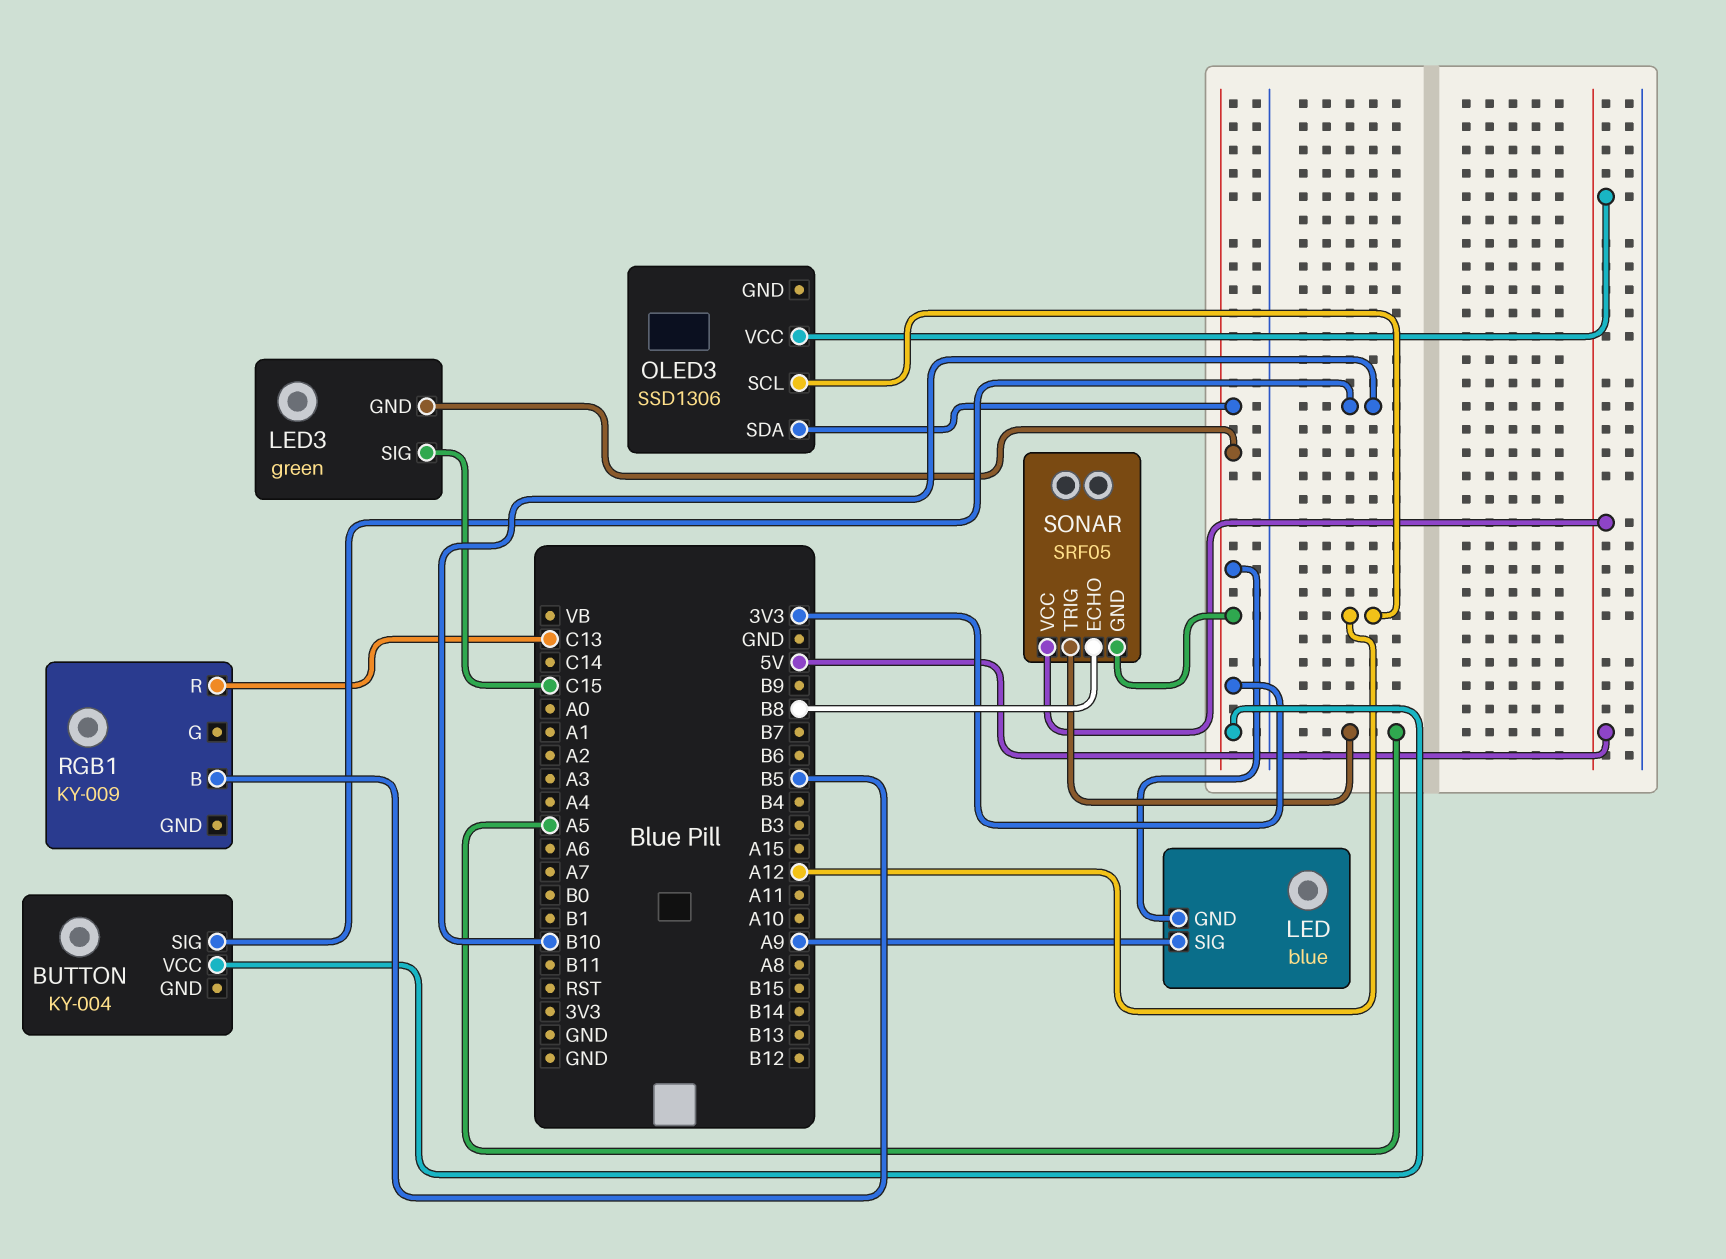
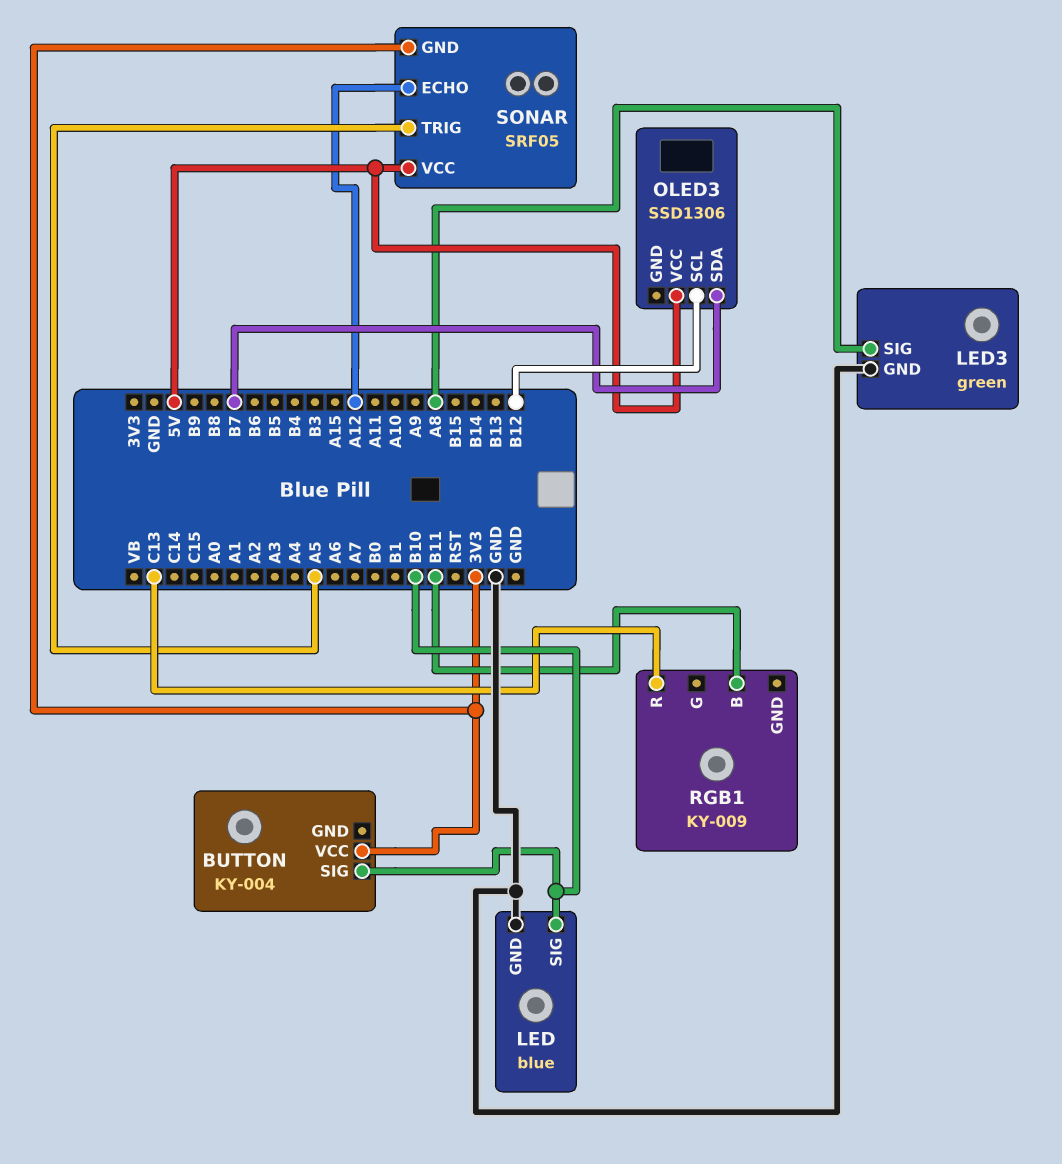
LED pin GND: 3V3 -> GND
LED pin SIG: A9 -> B10
LED3 pin GND: 3V3 -> GND
LED3 pin SIG: C15 -> A8
OLED3 pin SCL: A12 -> B12
OLED3 pin SDA: 3V3 -> B7
RGB1 pin B: B5 -> B11
SONAR pin ECHO: B8 -> A12

